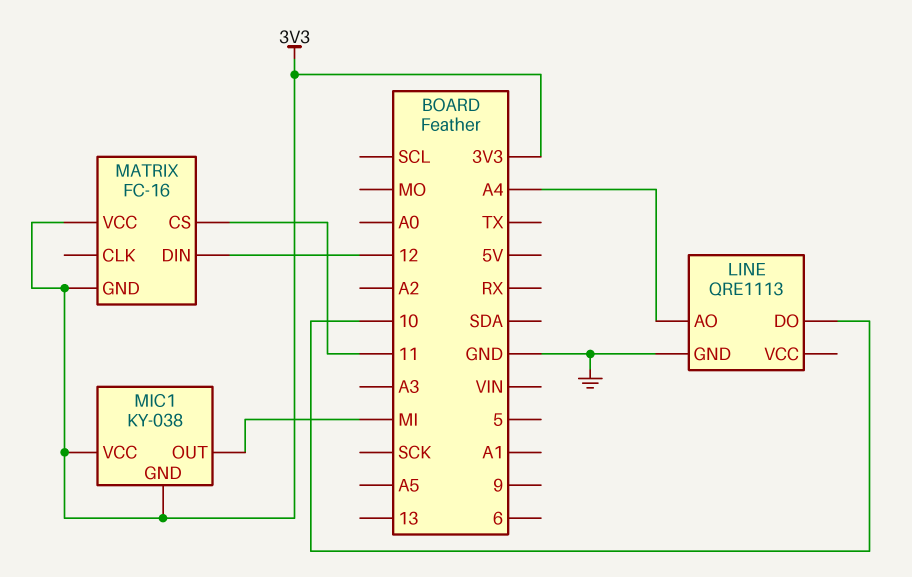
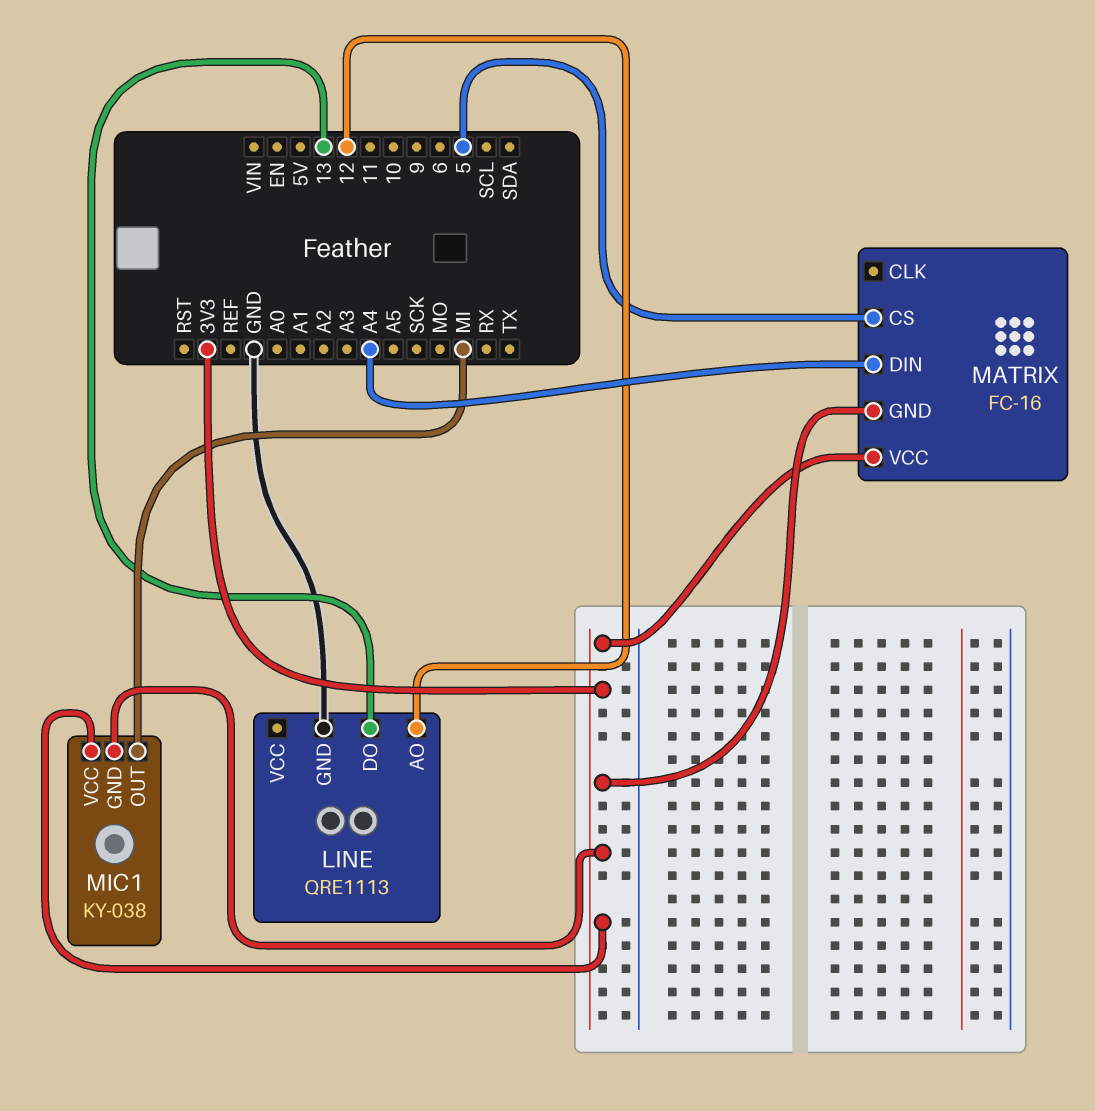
LINE pin AO: A4 -> 12
LINE pin DO: 10 -> 13
MATRIX pin CS: 11 -> 5
MATRIX pin DIN: 12 -> A4

